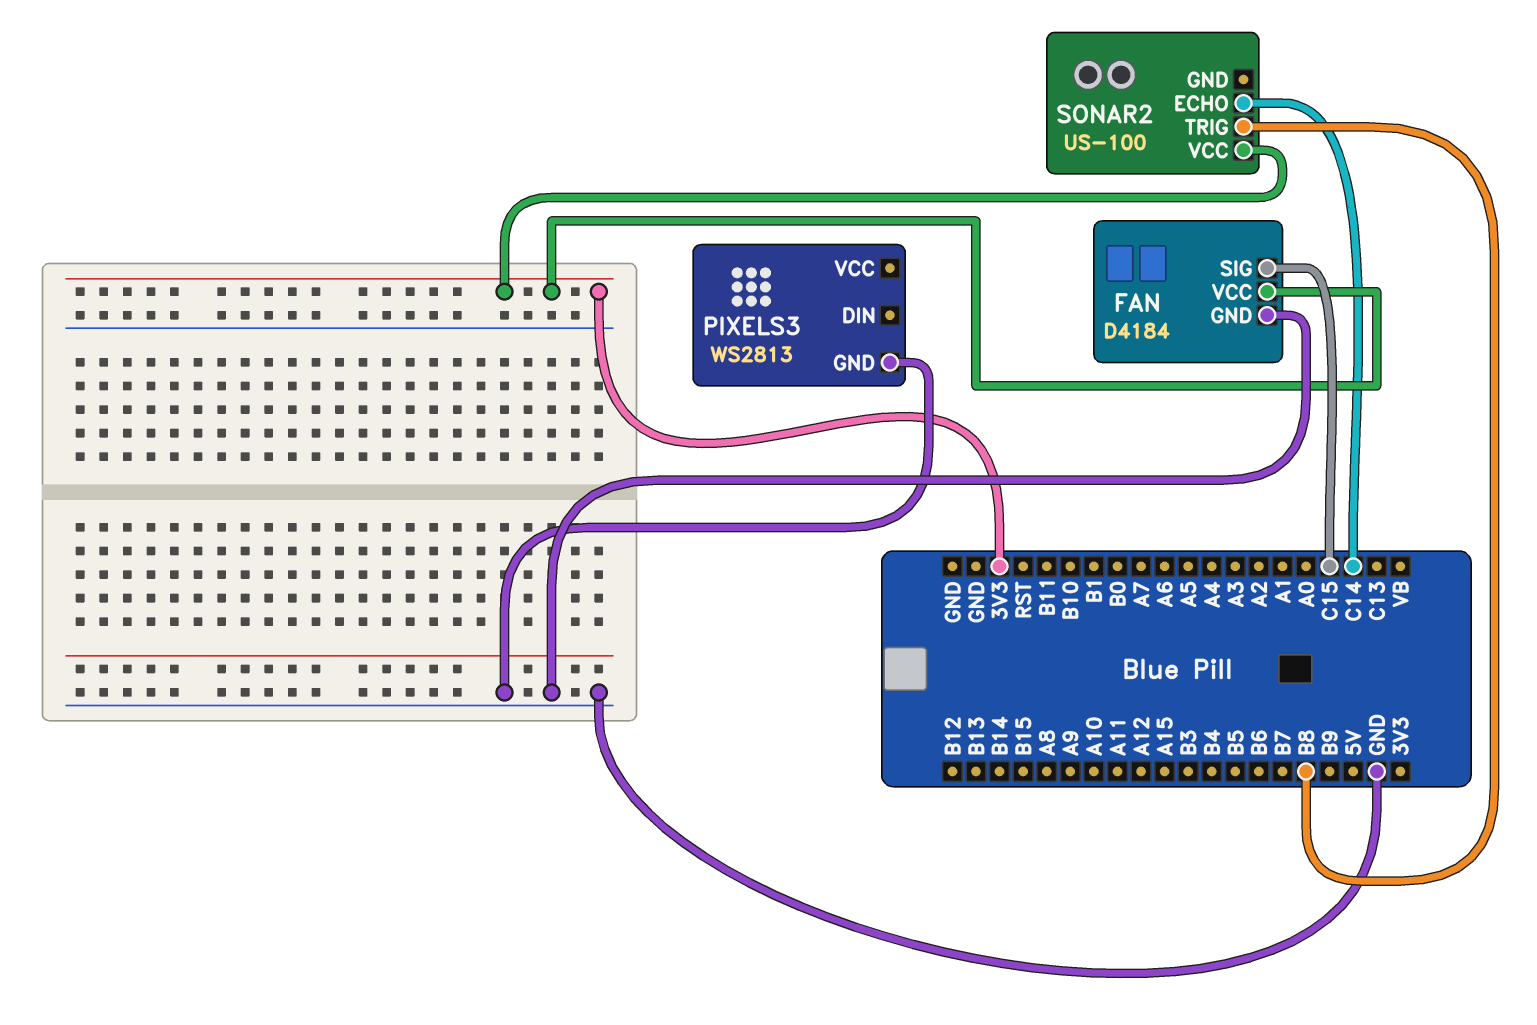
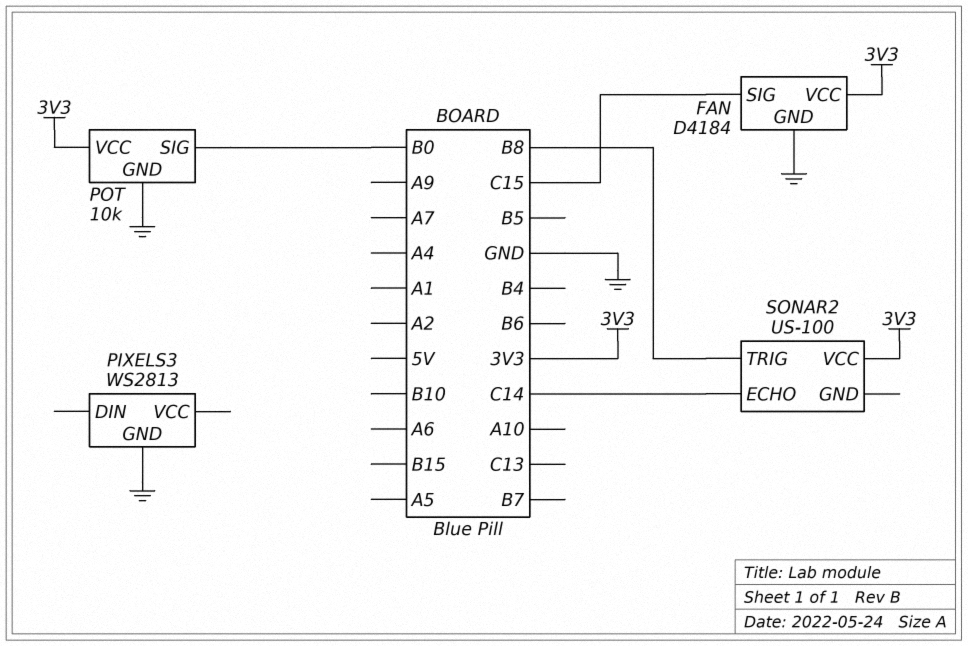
POT: none -> 10k
POT pin GND: none -> GND
POT pin SIG: none -> B0
POT pin VCC: none -> 3V3

